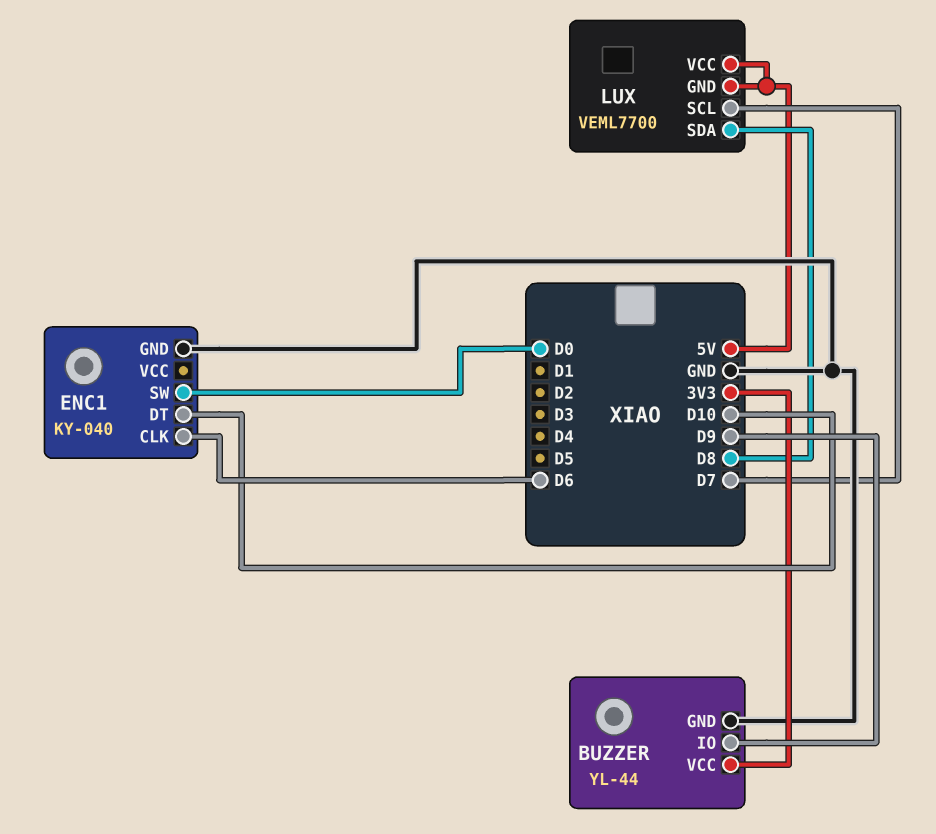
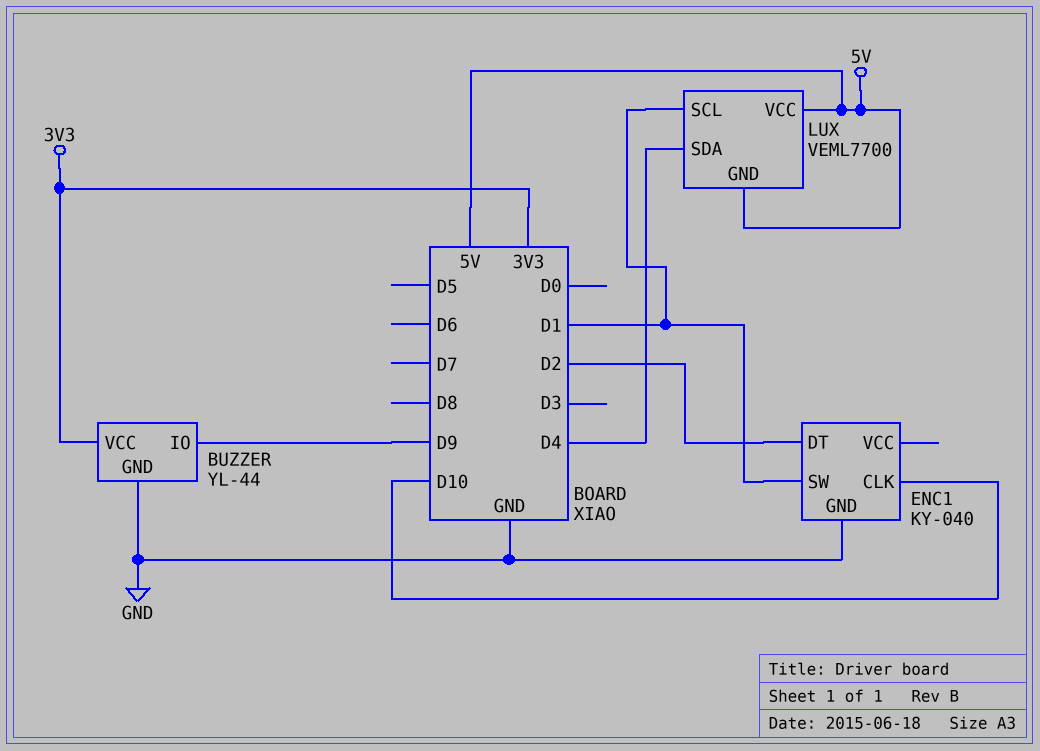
ENC1 pin CLK: D6 -> D10
ENC1 pin DT: D10 -> D2
ENC1 pin SW: D0 -> D1
LUX pin SCL: D7 -> D1
LUX pin SDA: D8 -> D4

